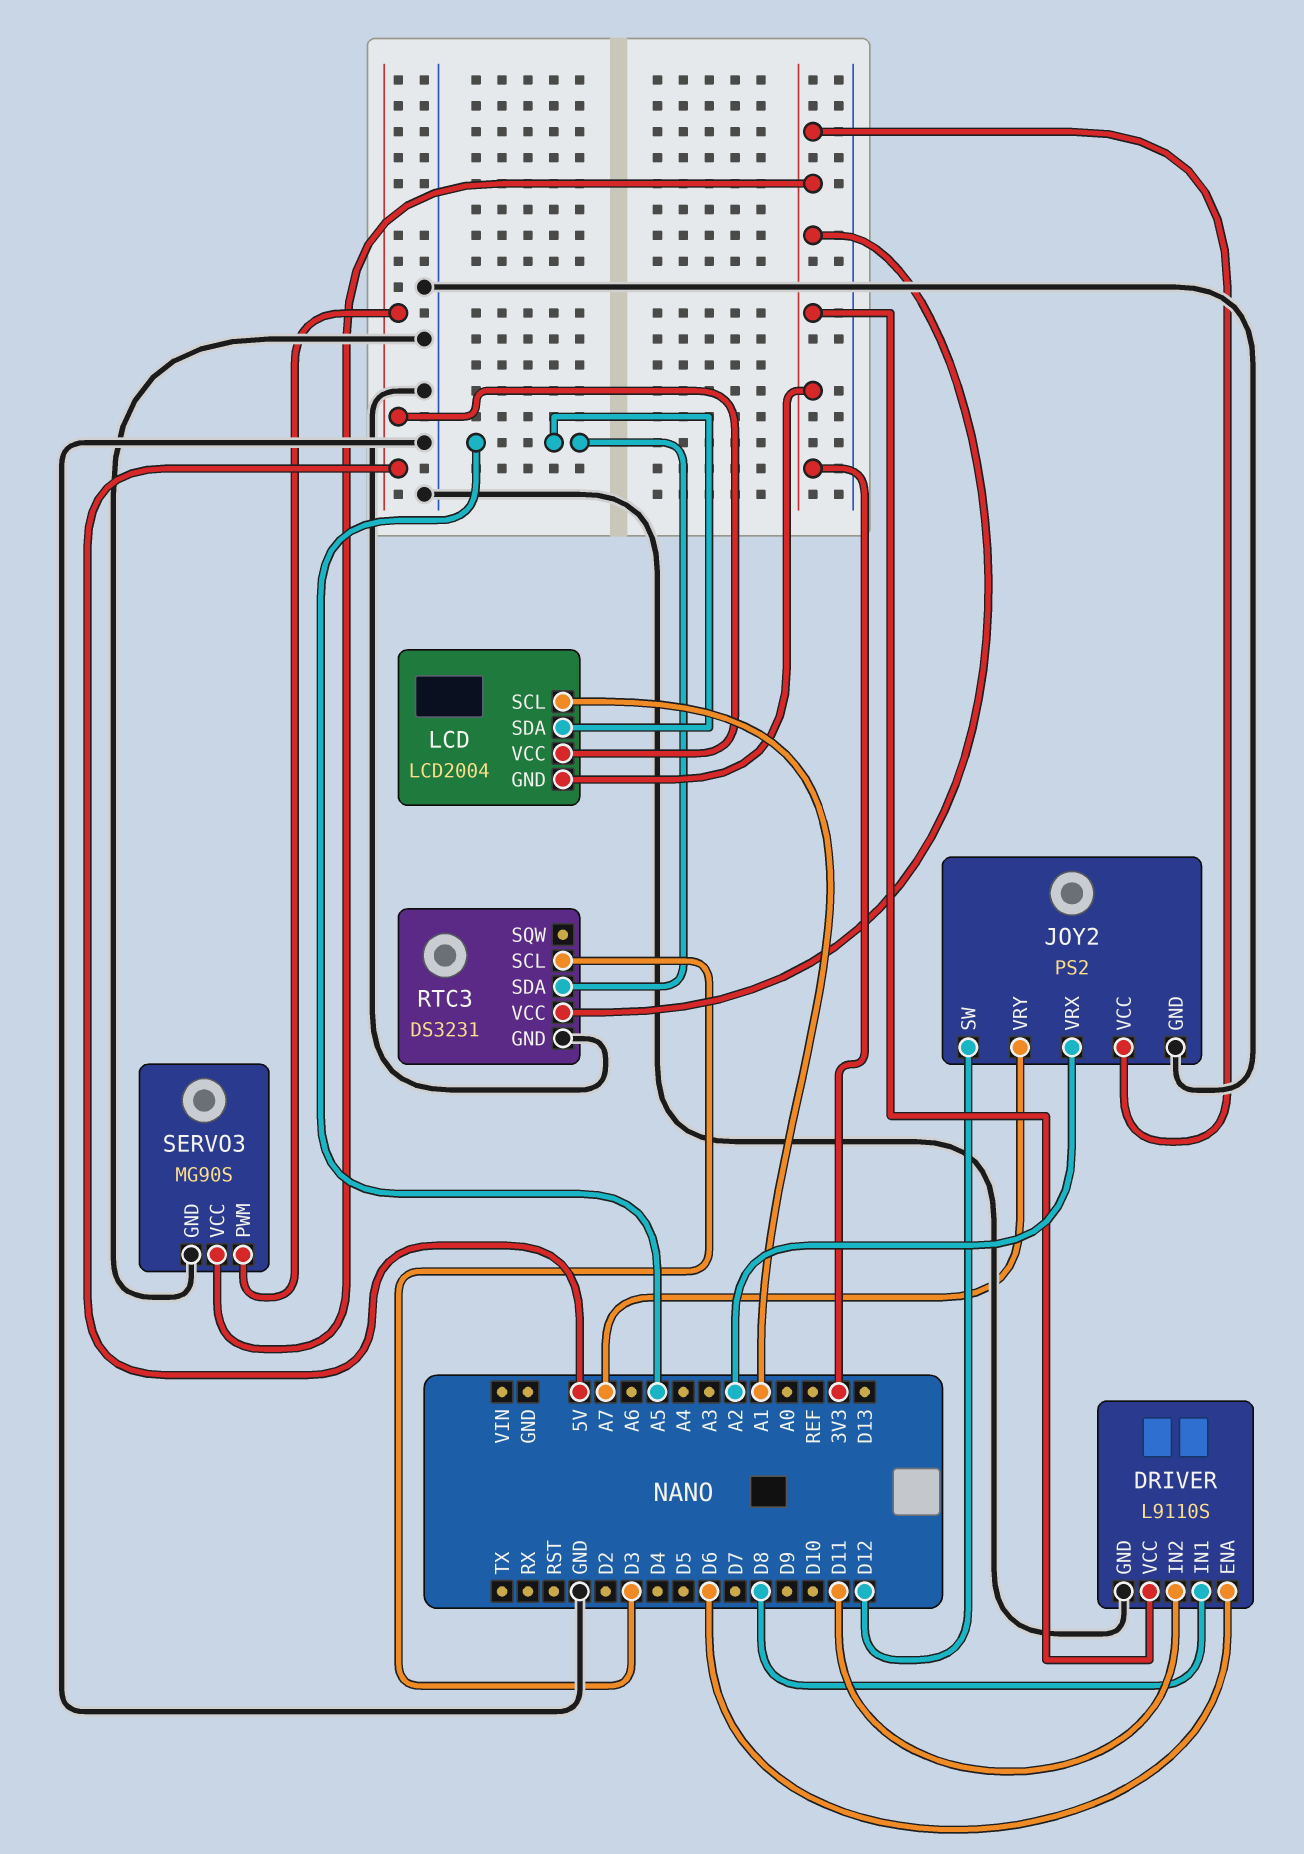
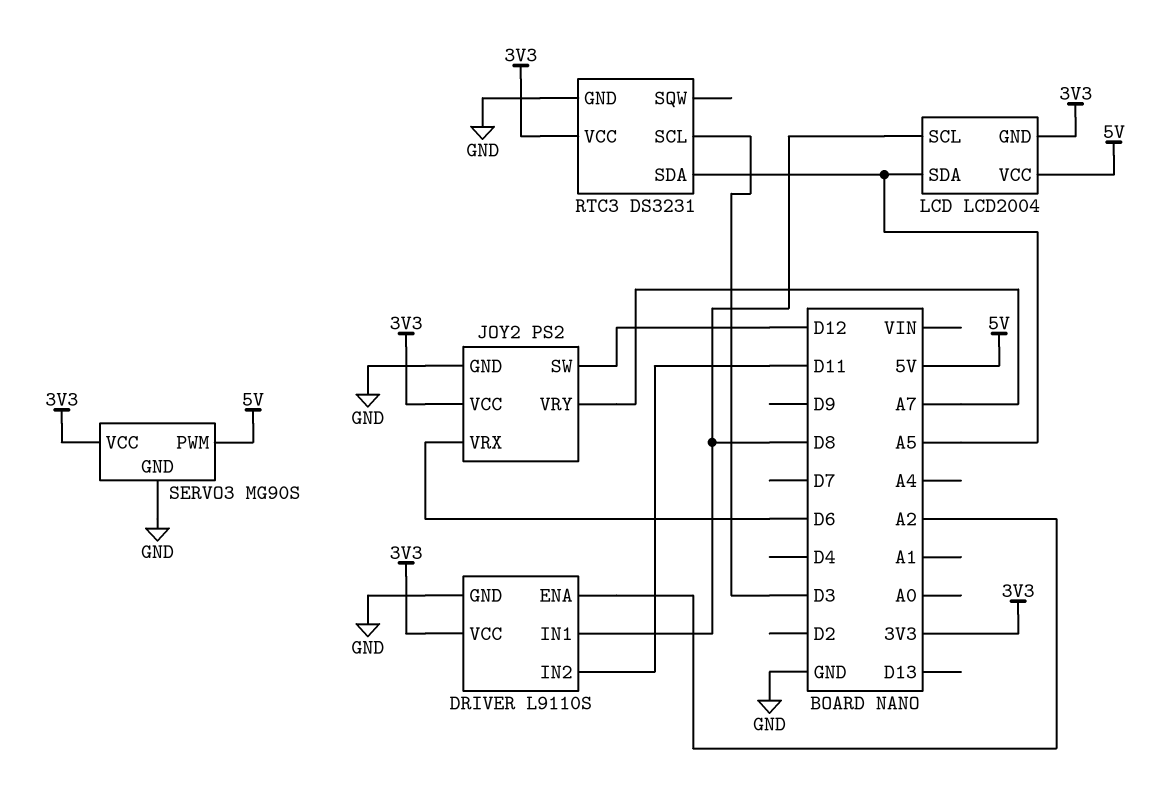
DRIVER pin ENA: D6 -> A2
JOY2 pin VRX: A2 -> D6
LCD pin SCL: A1 -> D8

